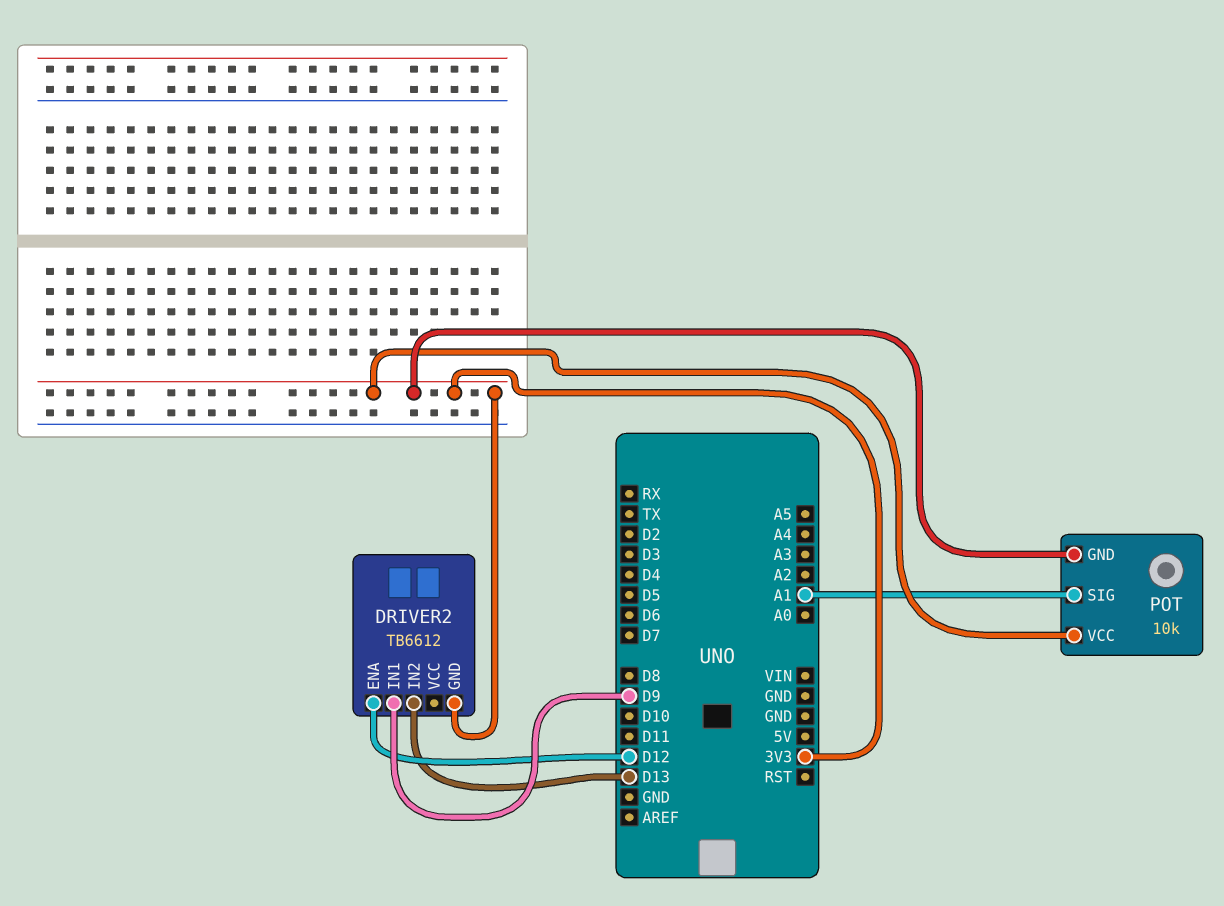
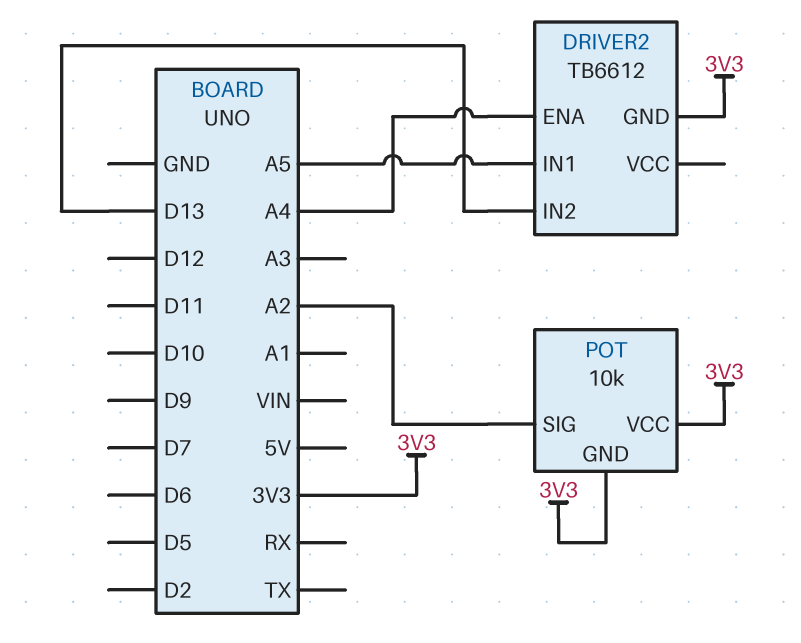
DRIVER2 pin ENA: D12 -> A4
DRIVER2 pin IN1: D9 -> A5
POT pin SIG: A1 -> A2

